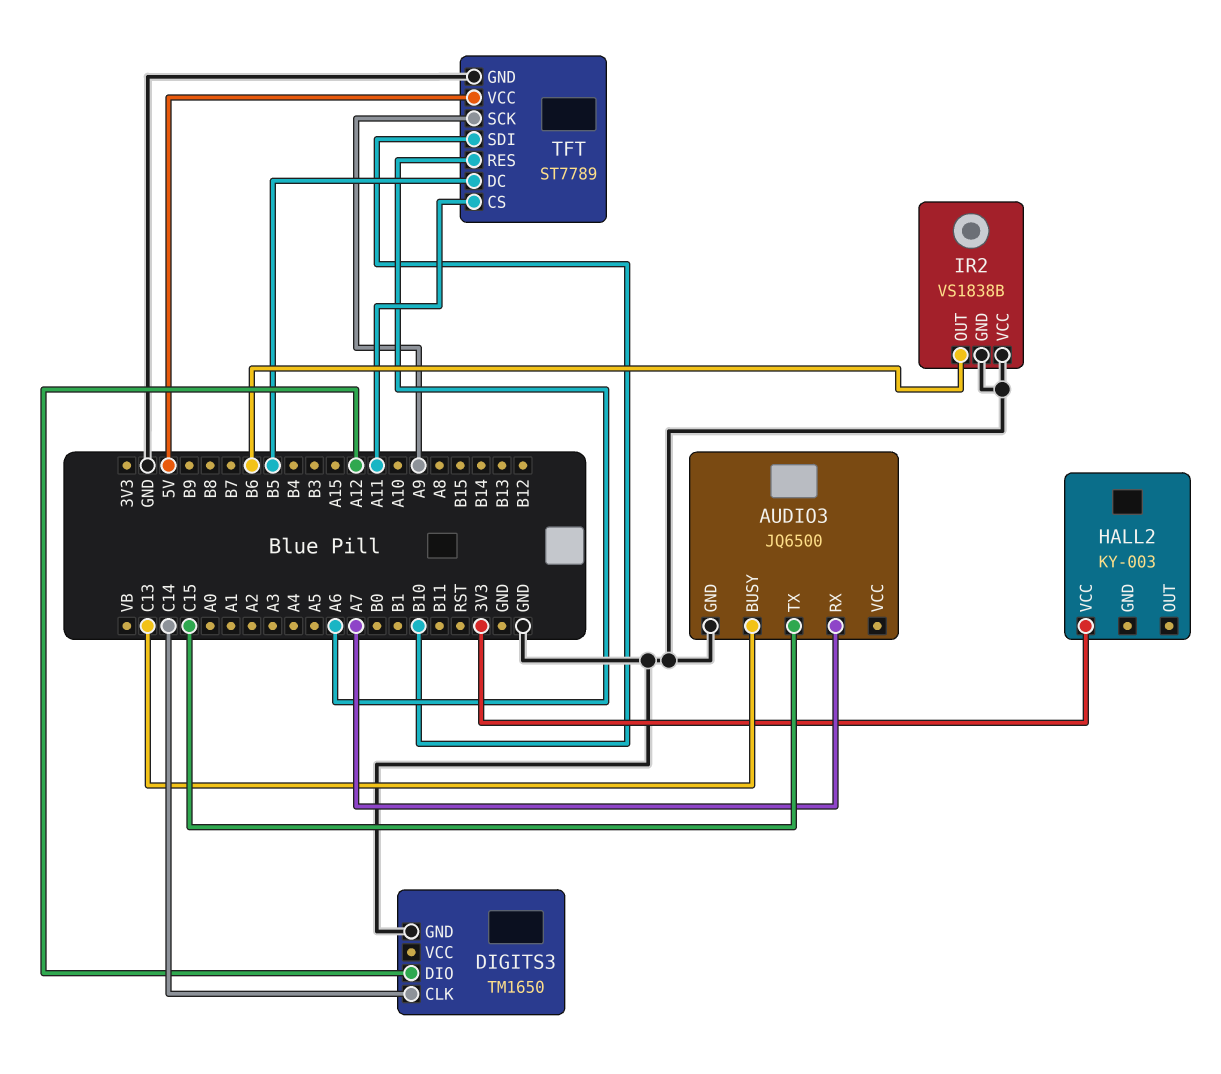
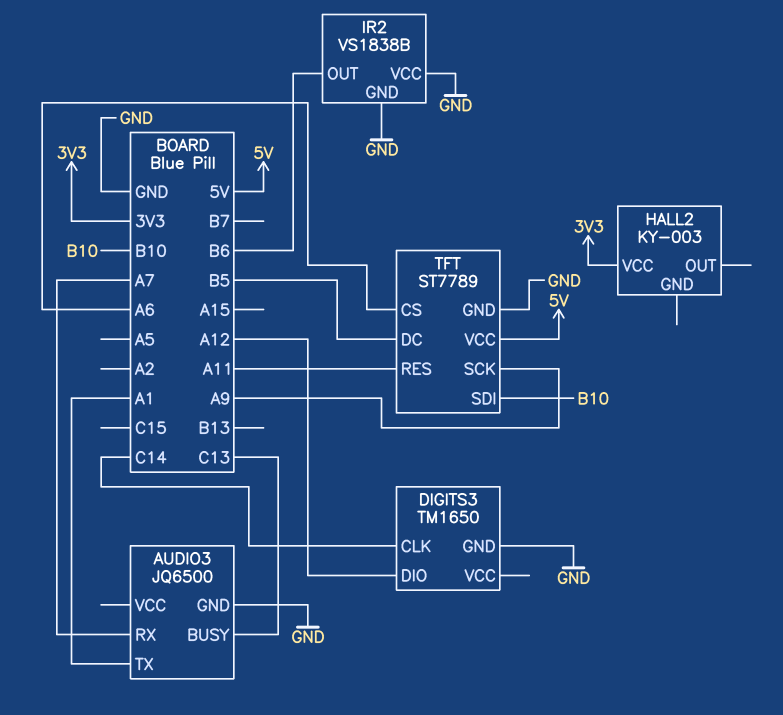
AUDIO3 pin TX: C15 -> A1
TFT pin CS: A11 -> A6
TFT pin RES: A6 -> A11

